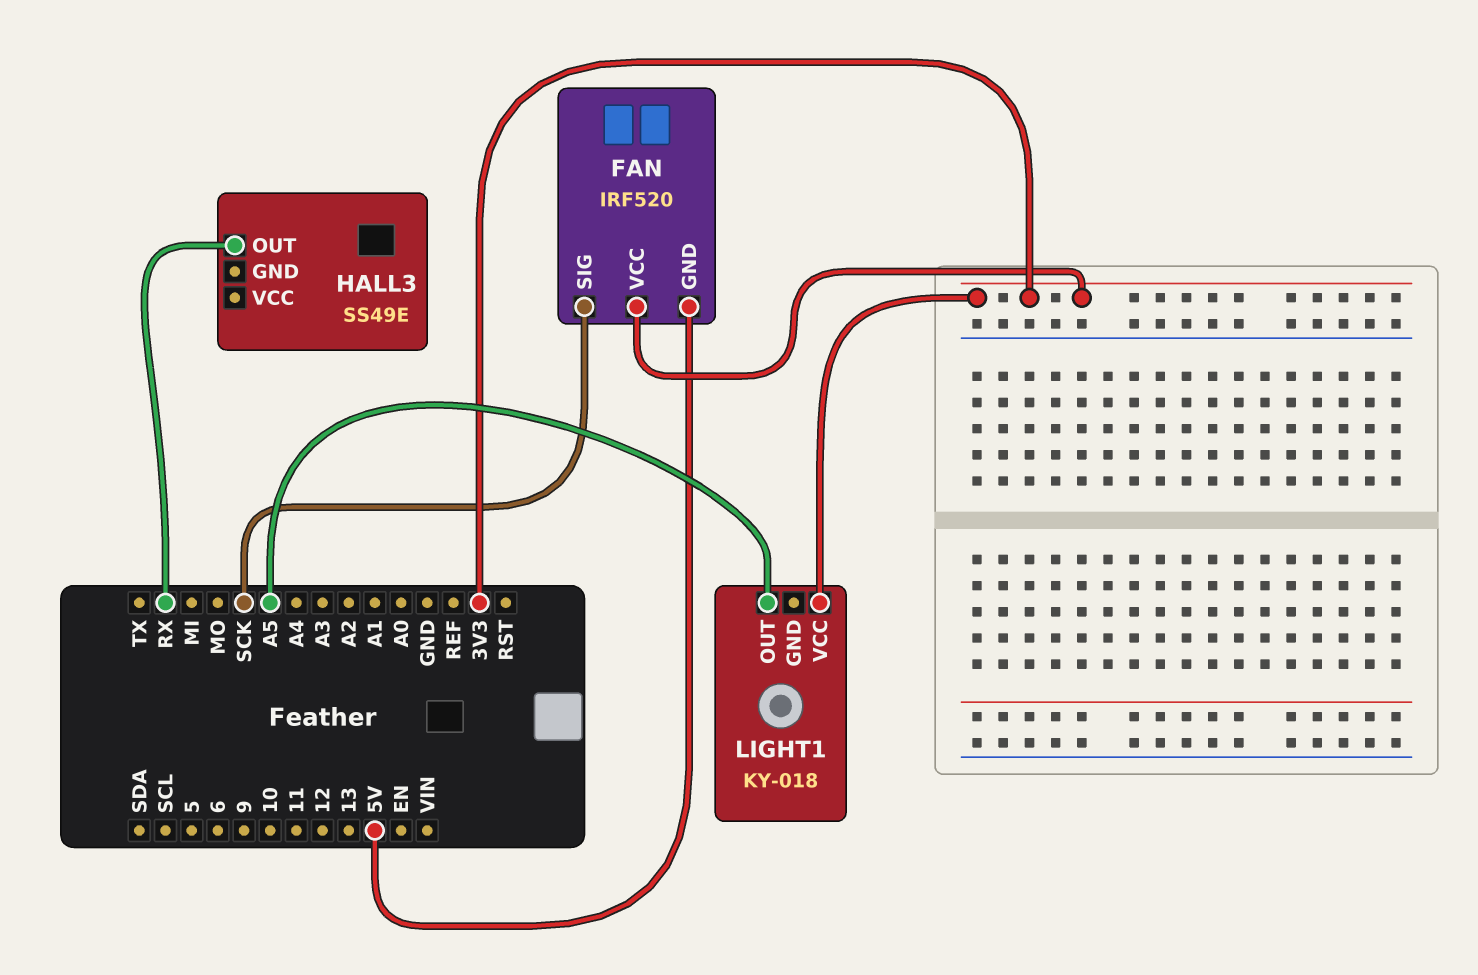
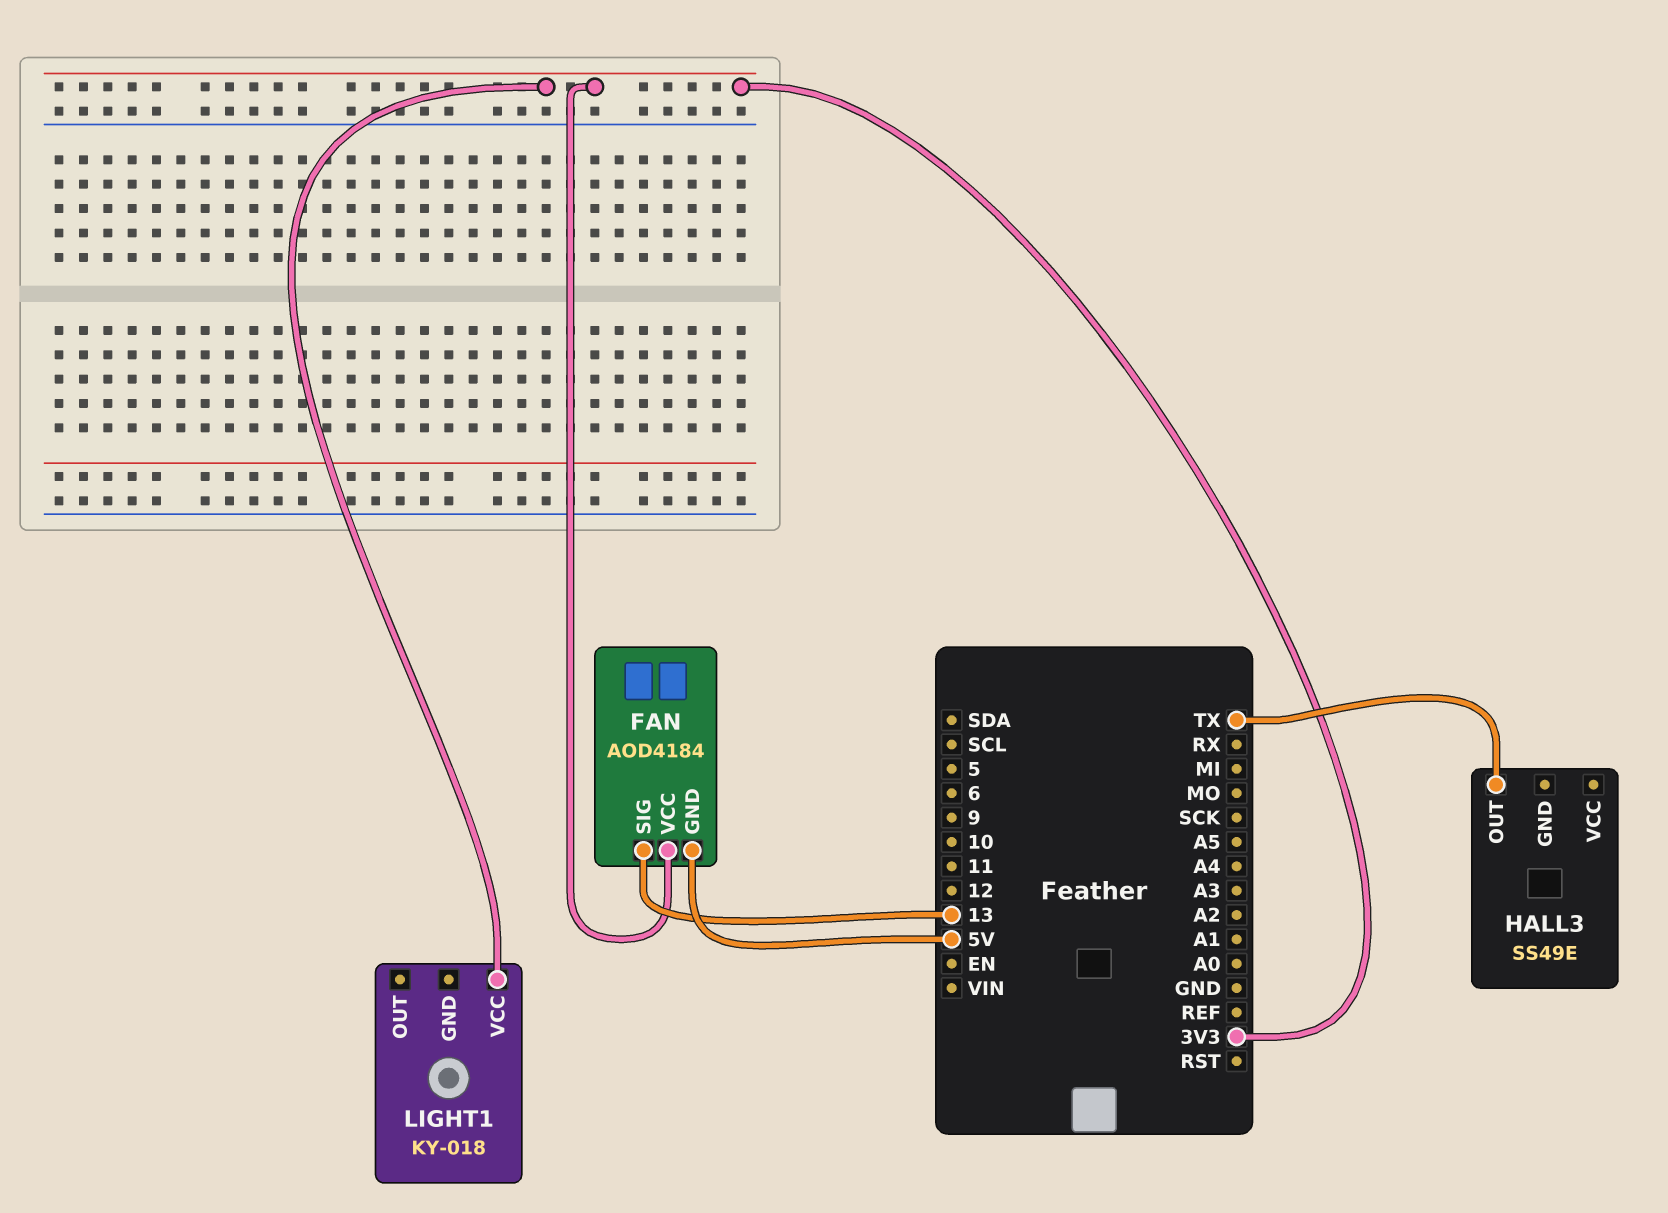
FAN: IRF520 -> AOD4184
FAN pin SIG: SCK -> 13
HALL3 pin OUT: RX -> TX
LIGHT1 pin OUT: A5 -> none

